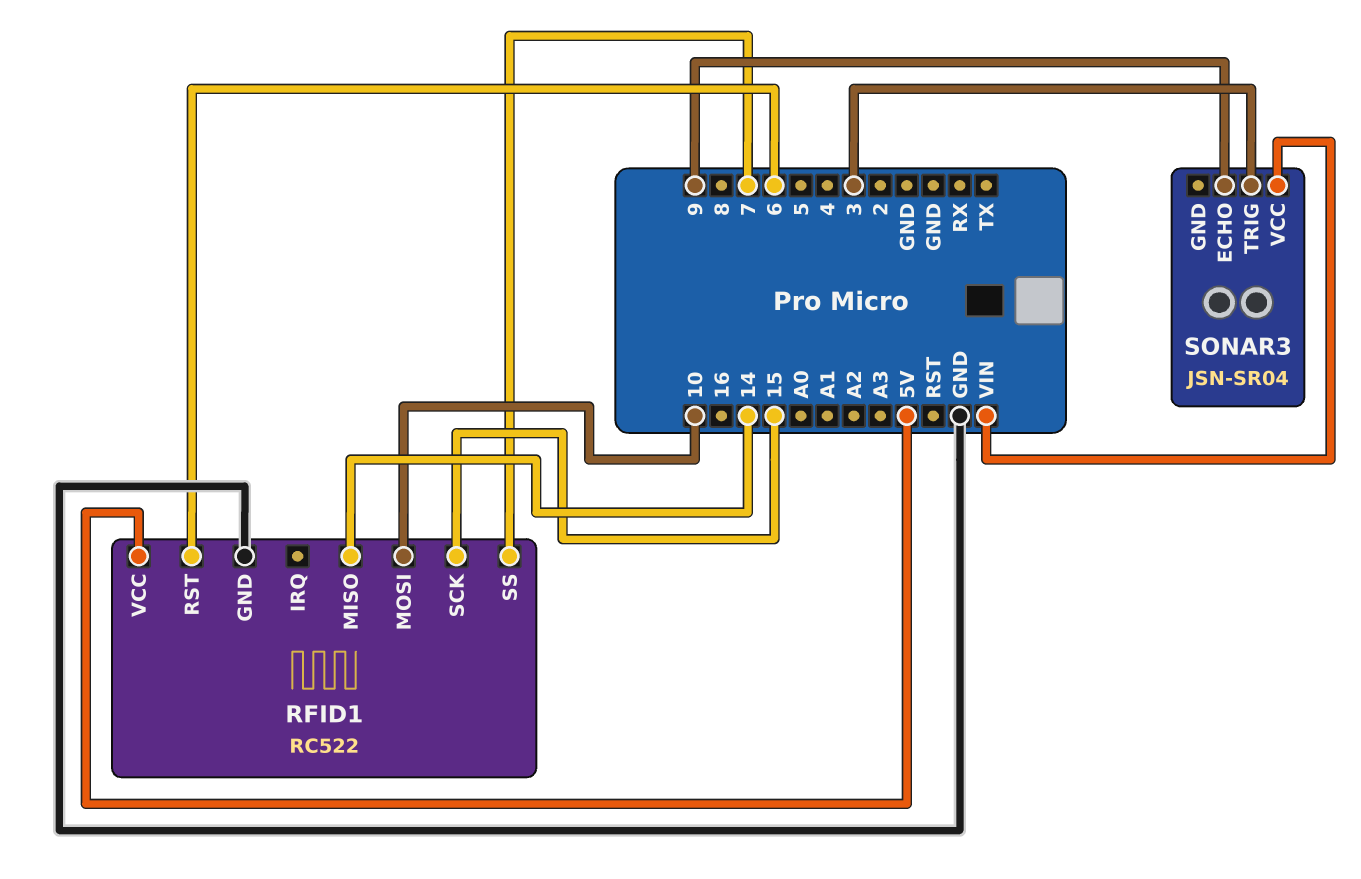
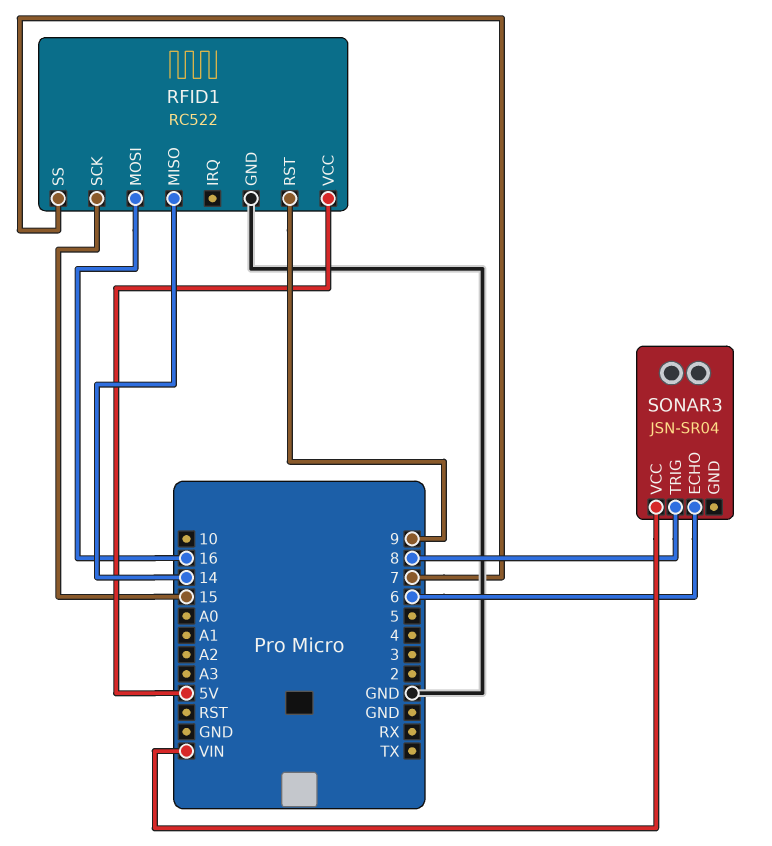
RFID1 pin MOSI: 10 -> 16
RFID1 pin RST: 6 -> 9
SONAR3 pin ECHO: 9 -> 6
SONAR3 pin TRIG: 3 -> 8

